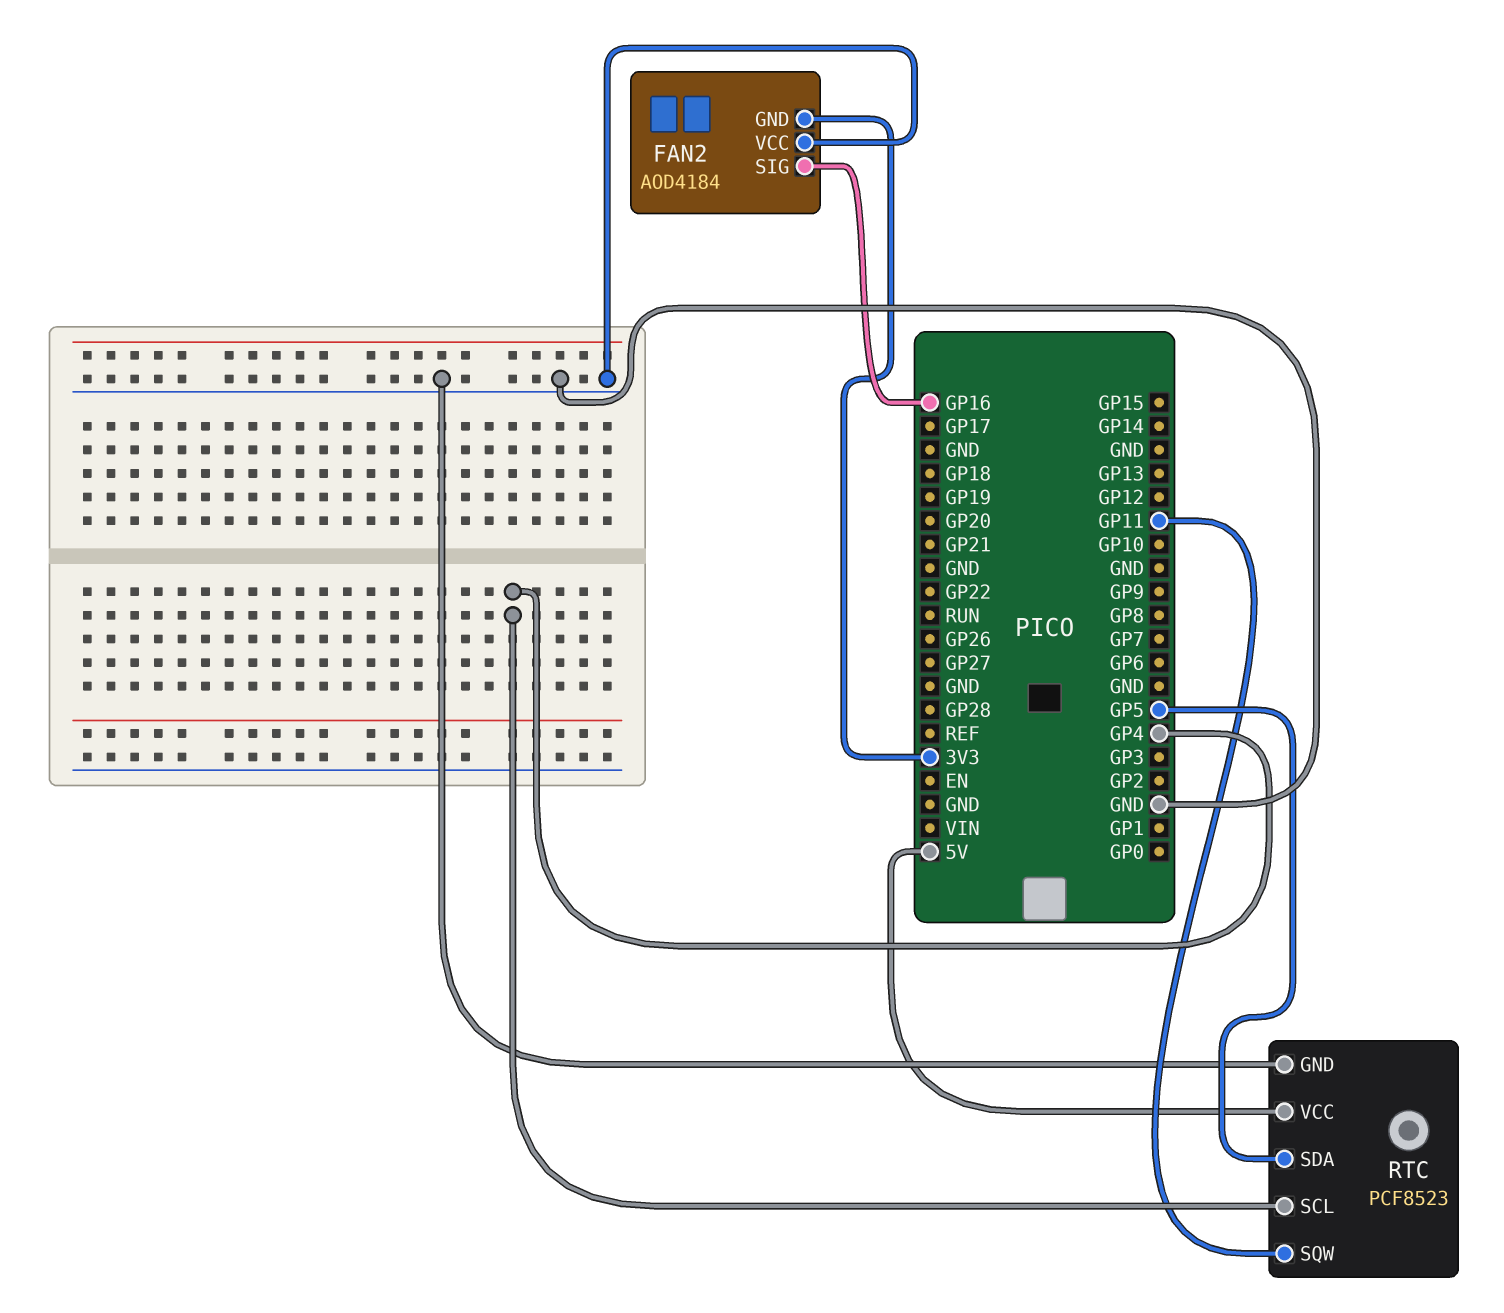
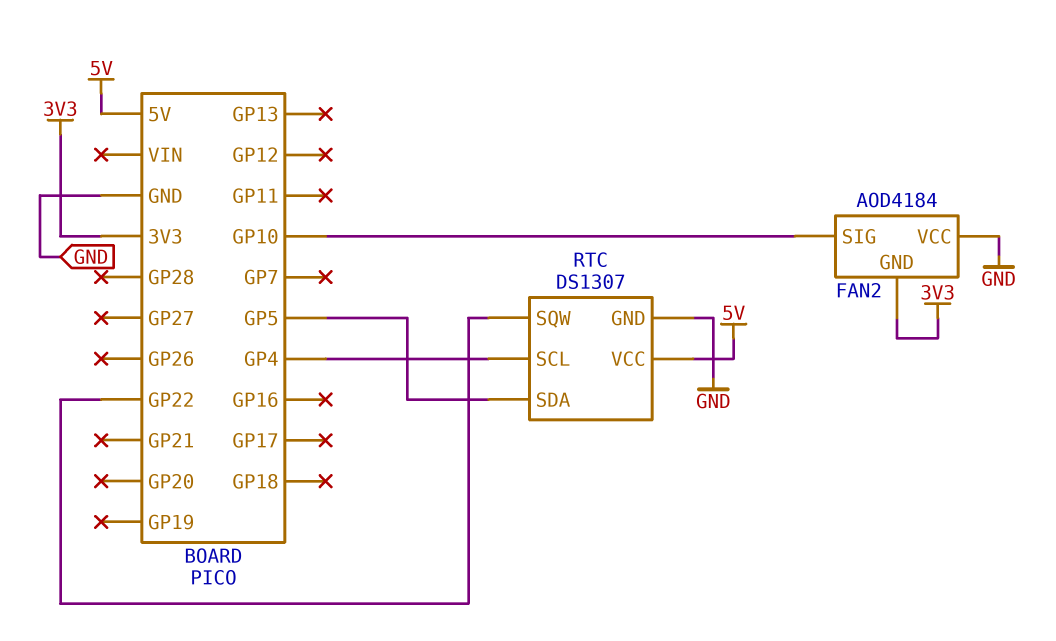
FAN2 pin SIG: GP16 -> GP10
RTC: PCF8523 -> DS1307
RTC pin SQW: GP11 -> GP22

